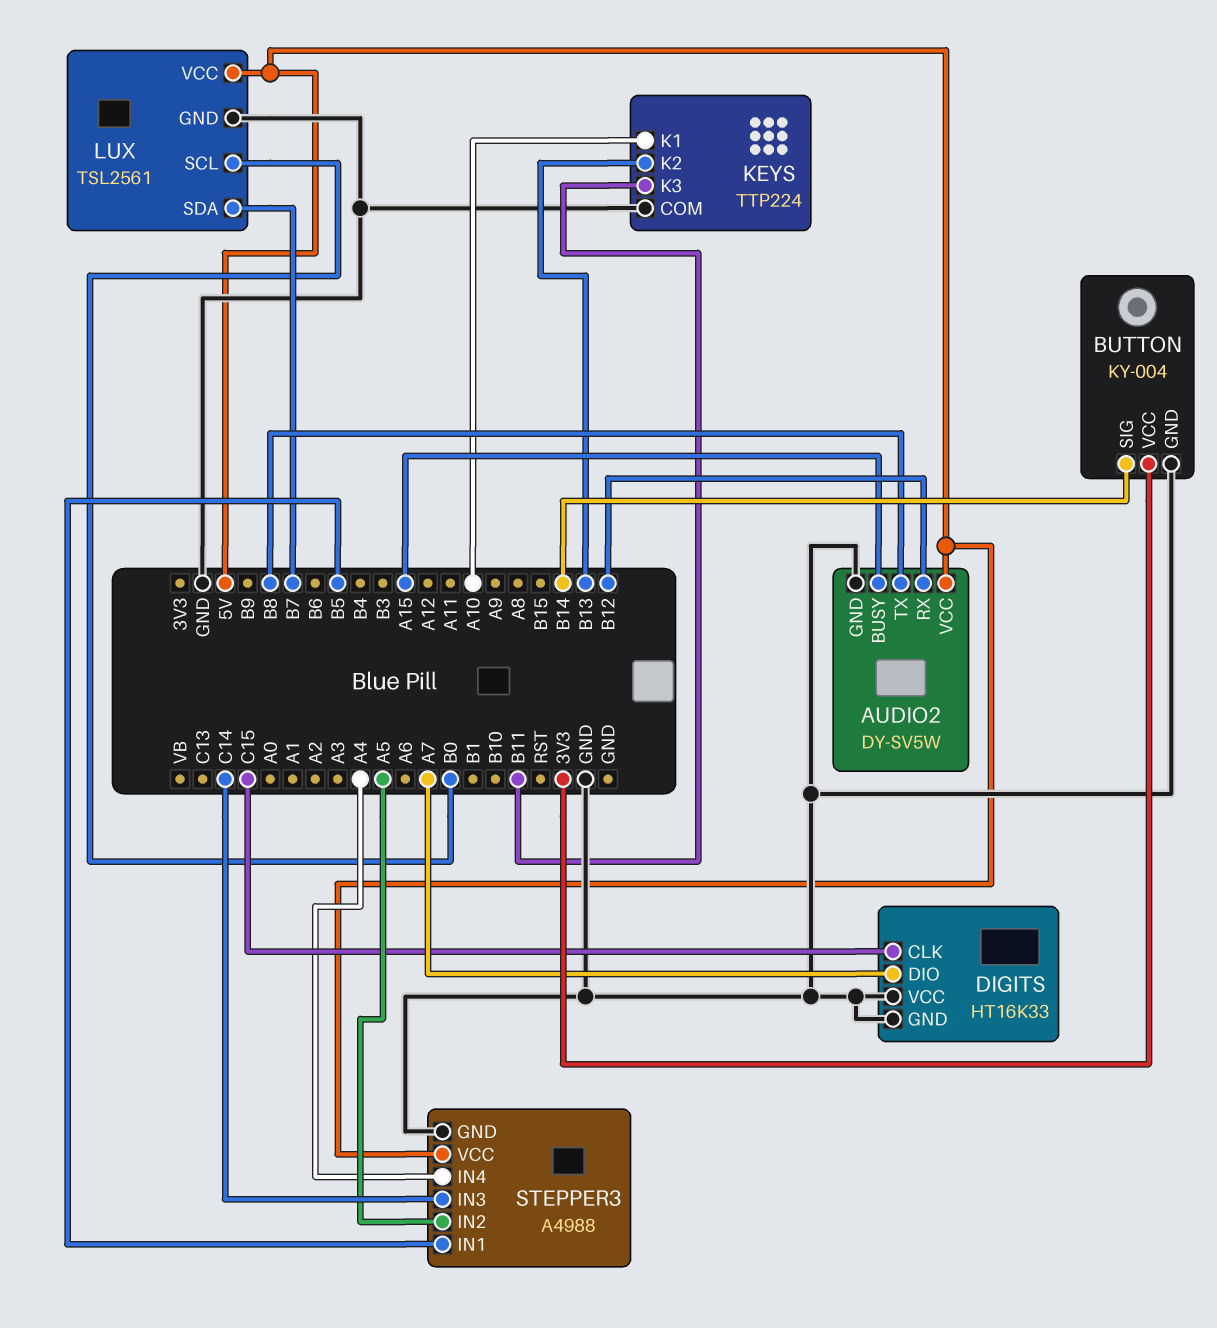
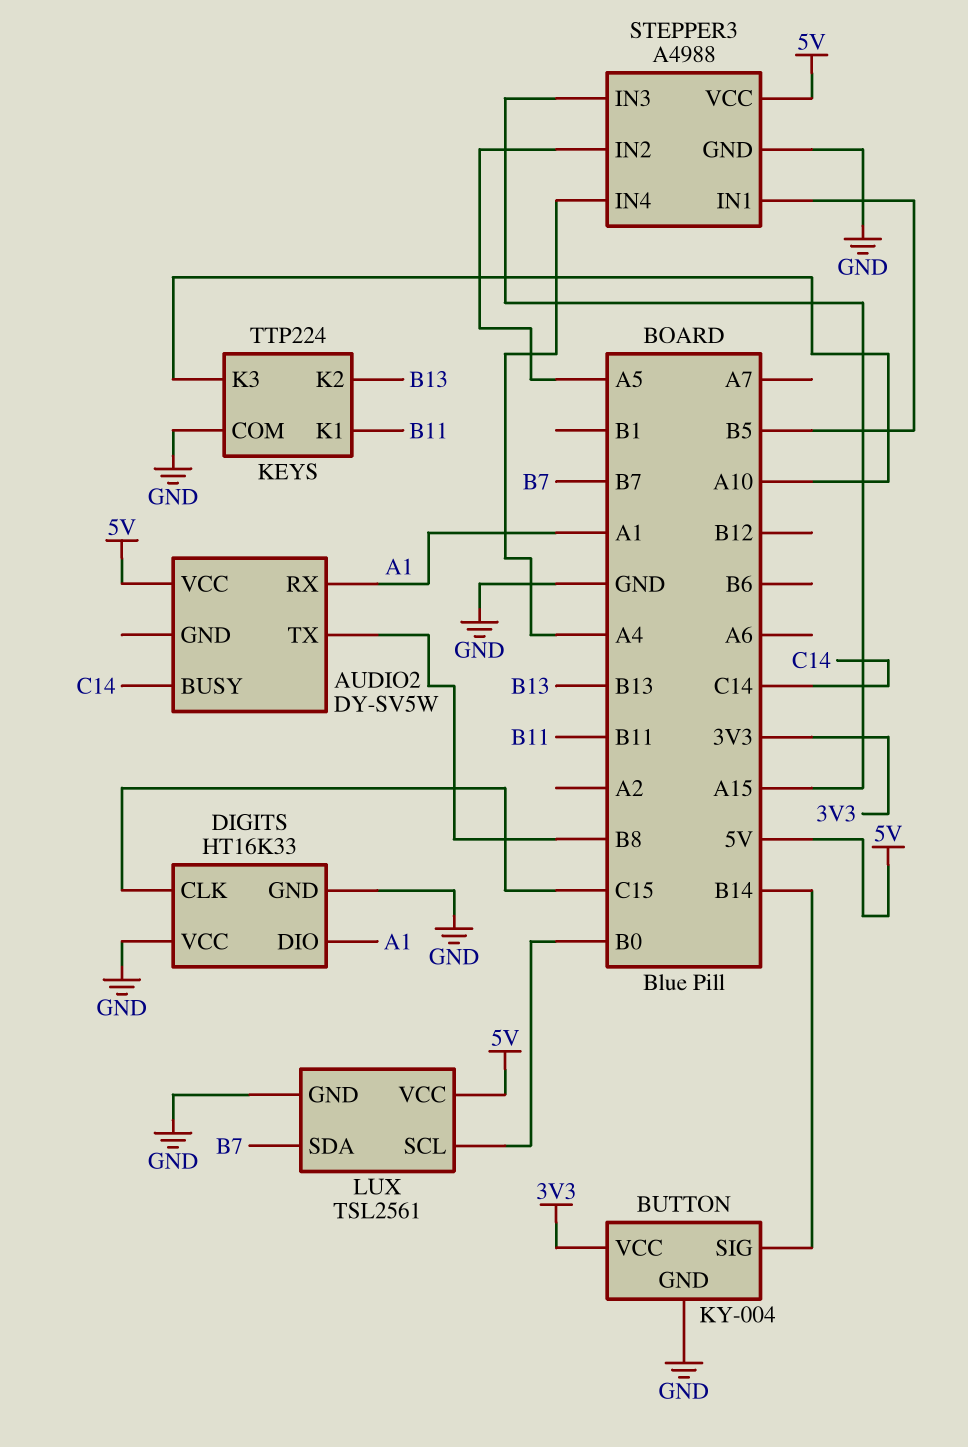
AUDIO2 pin BUSY: A15 -> C14
AUDIO2 pin GND: GND -> none
AUDIO2 pin RX: B12 -> A1
DIGITS pin DIO: A7 -> A1
KEYS pin K1: A10 -> B11
KEYS pin K3: B11 -> A10
STEPPER3 pin IN3: C14 -> A15

